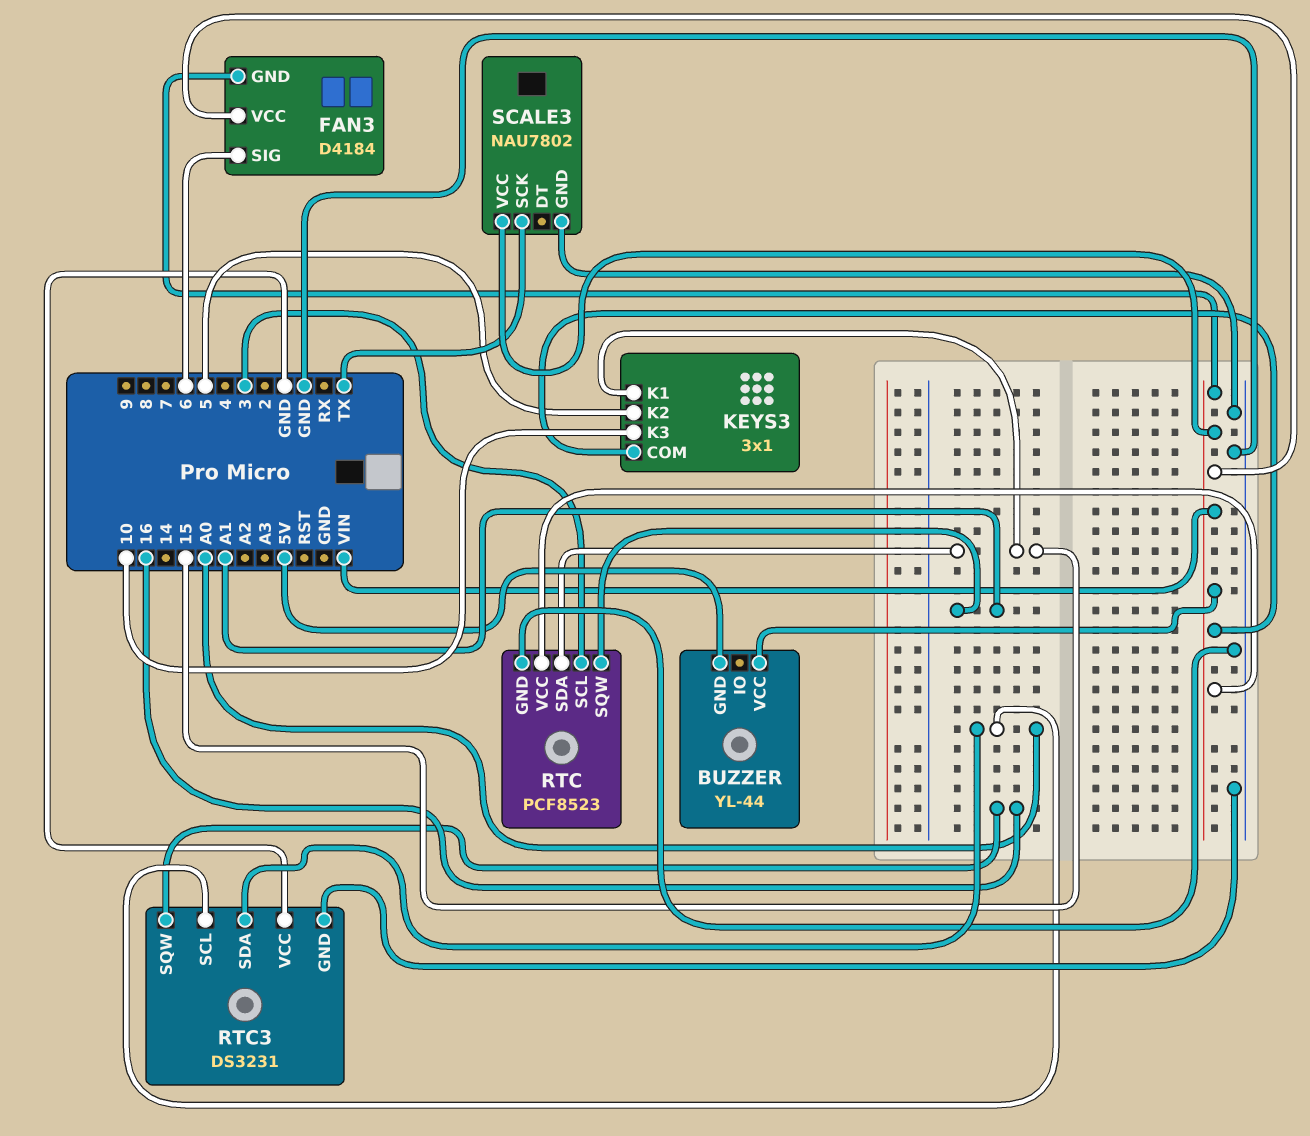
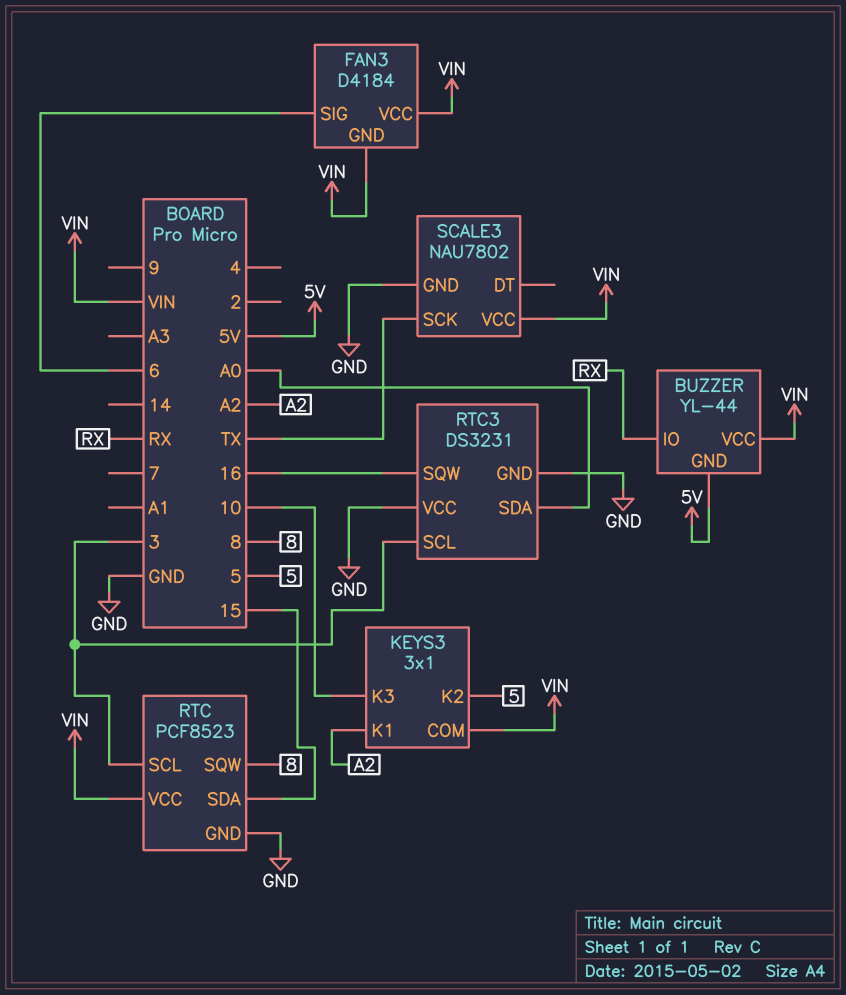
BUZZER pin IO: none -> RX
KEYS3 pin K1: 15 -> A2
RTC pin SQW: A1 -> 8
RTC3 pin SCL: A0 -> 3

